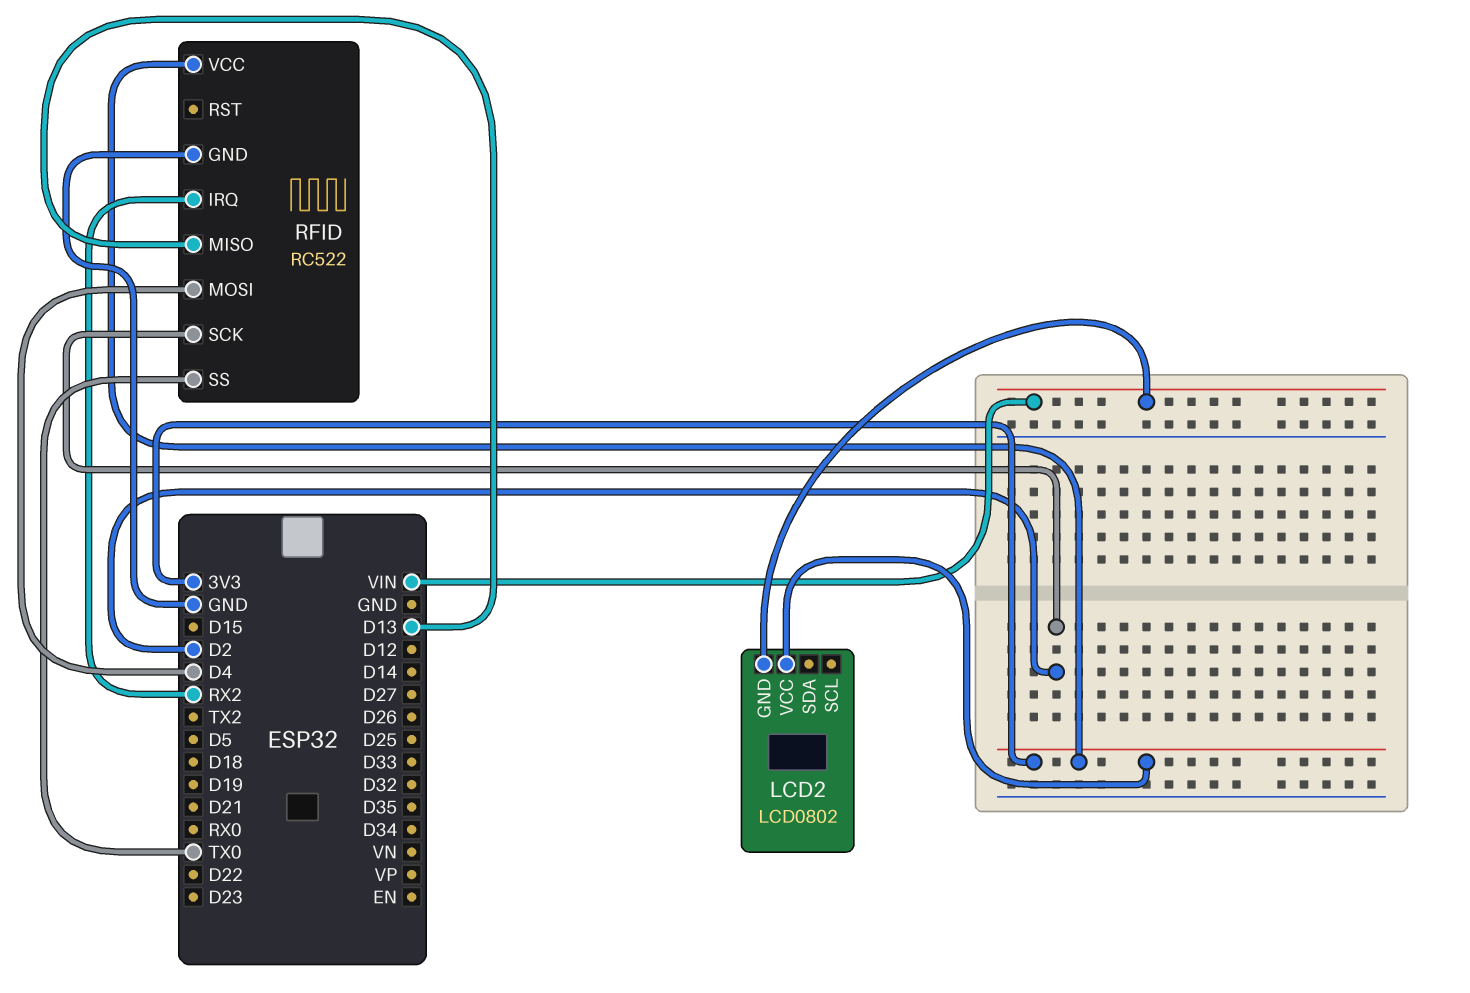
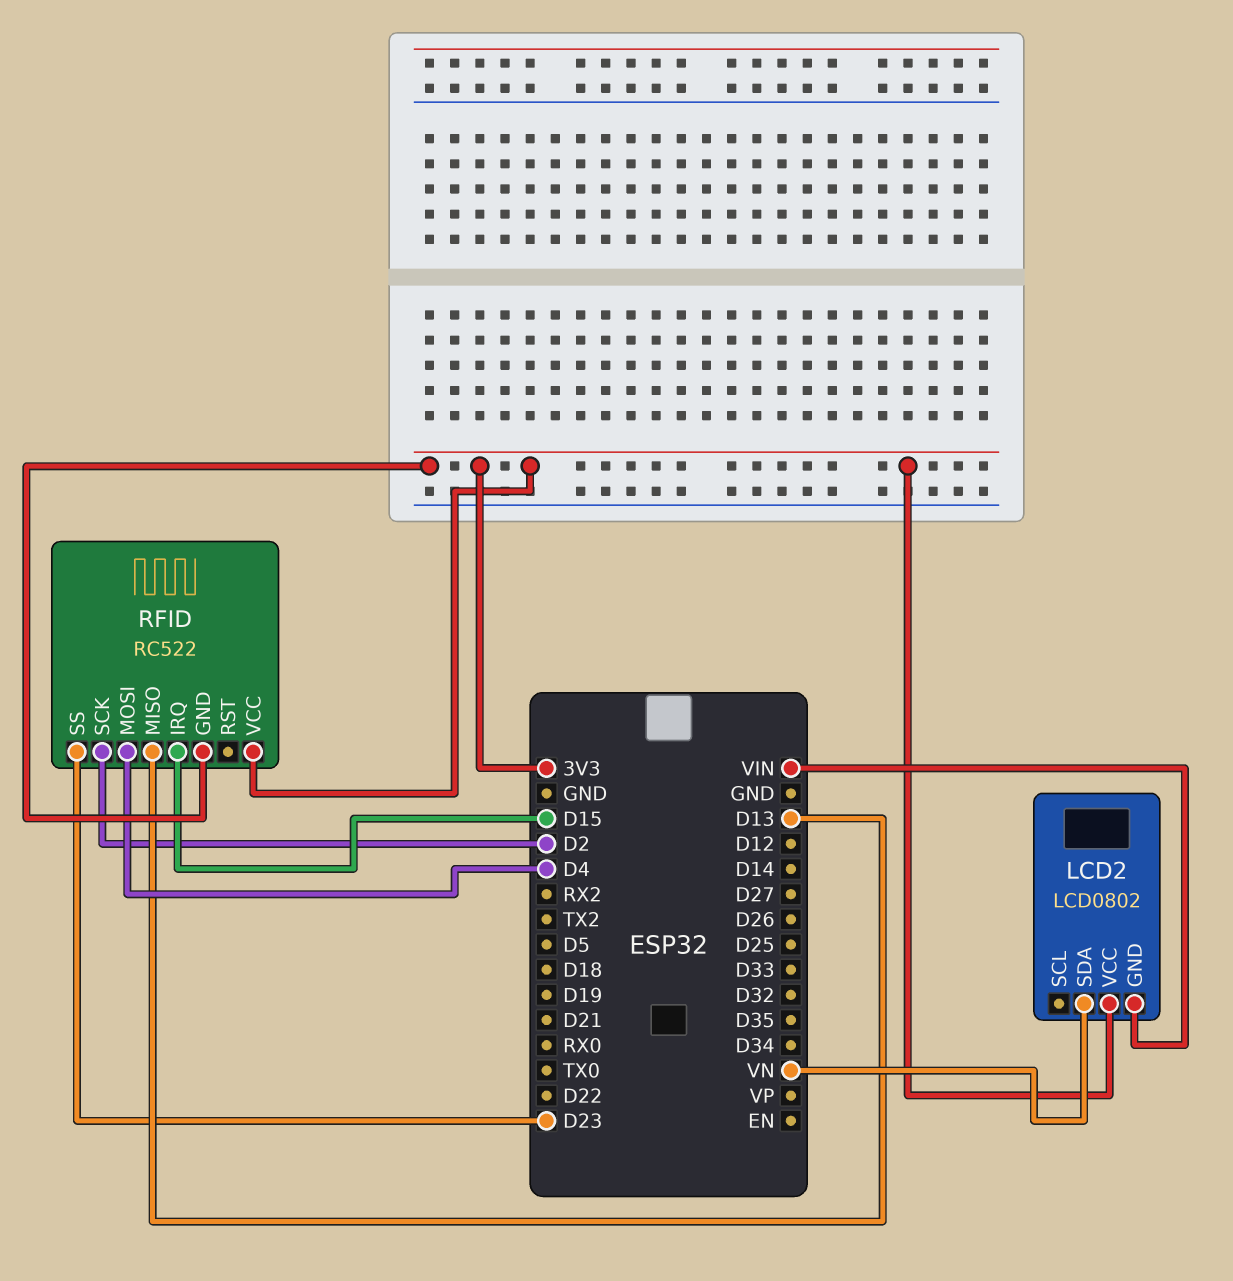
LCD2 pin SDA: none -> VN
RFID pin GND: GND -> 3V3
RFID pin IRQ: RX2 -> D15
RFID pin SS: TX0 -> D23

